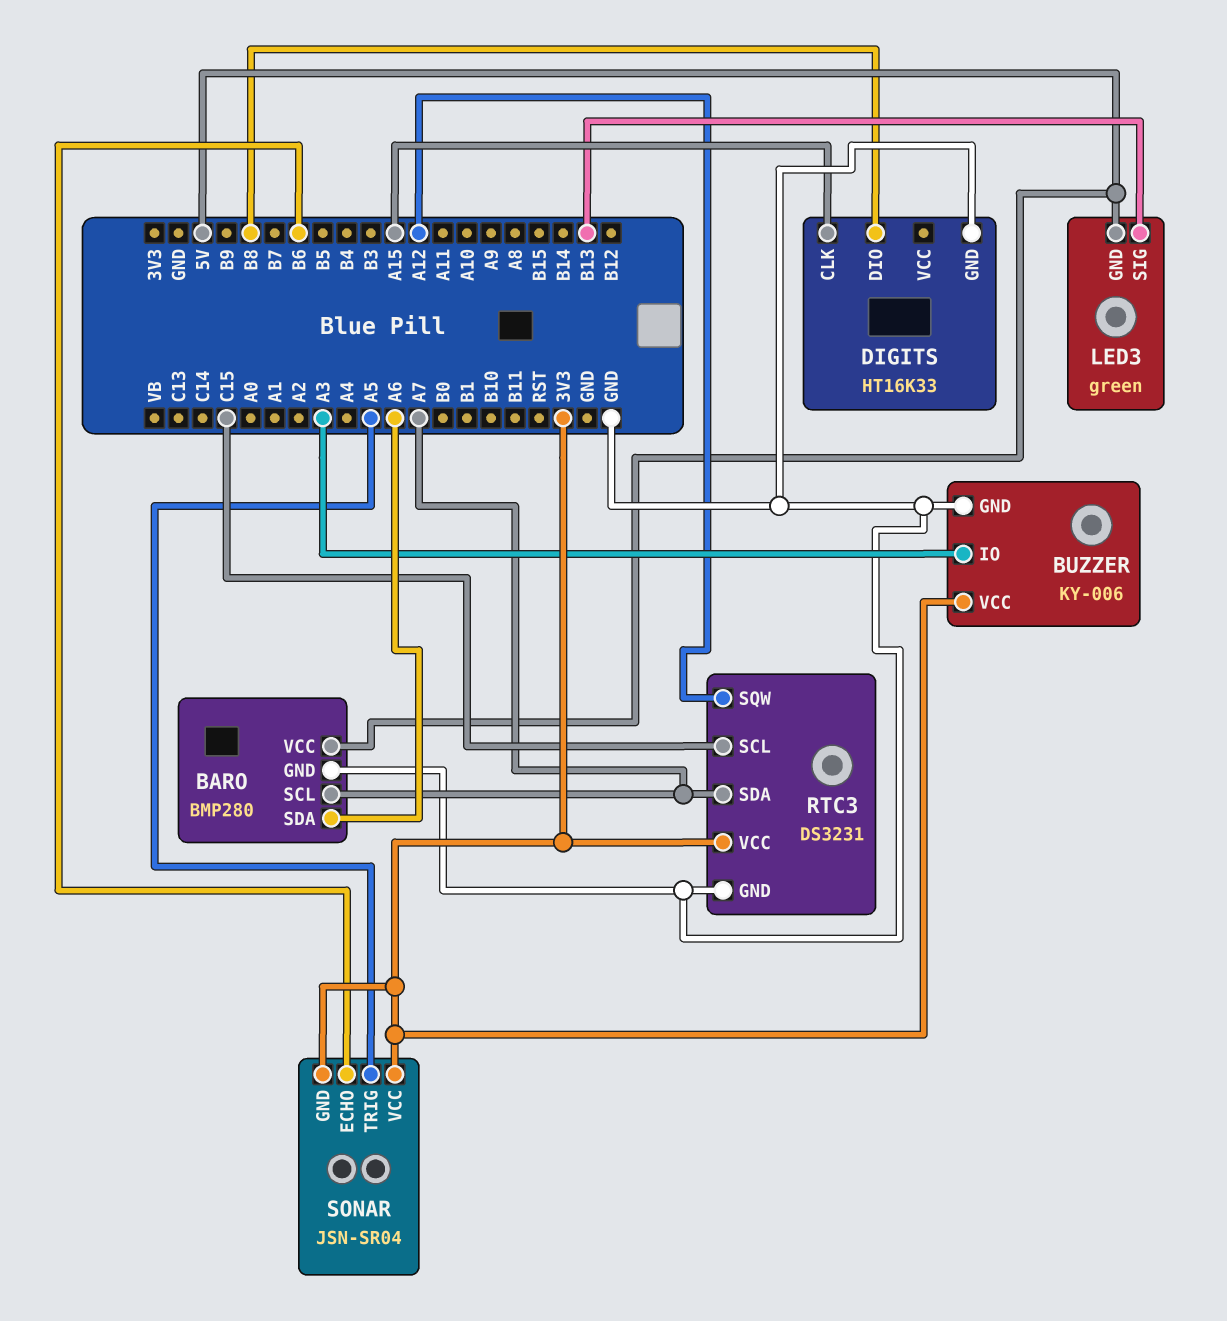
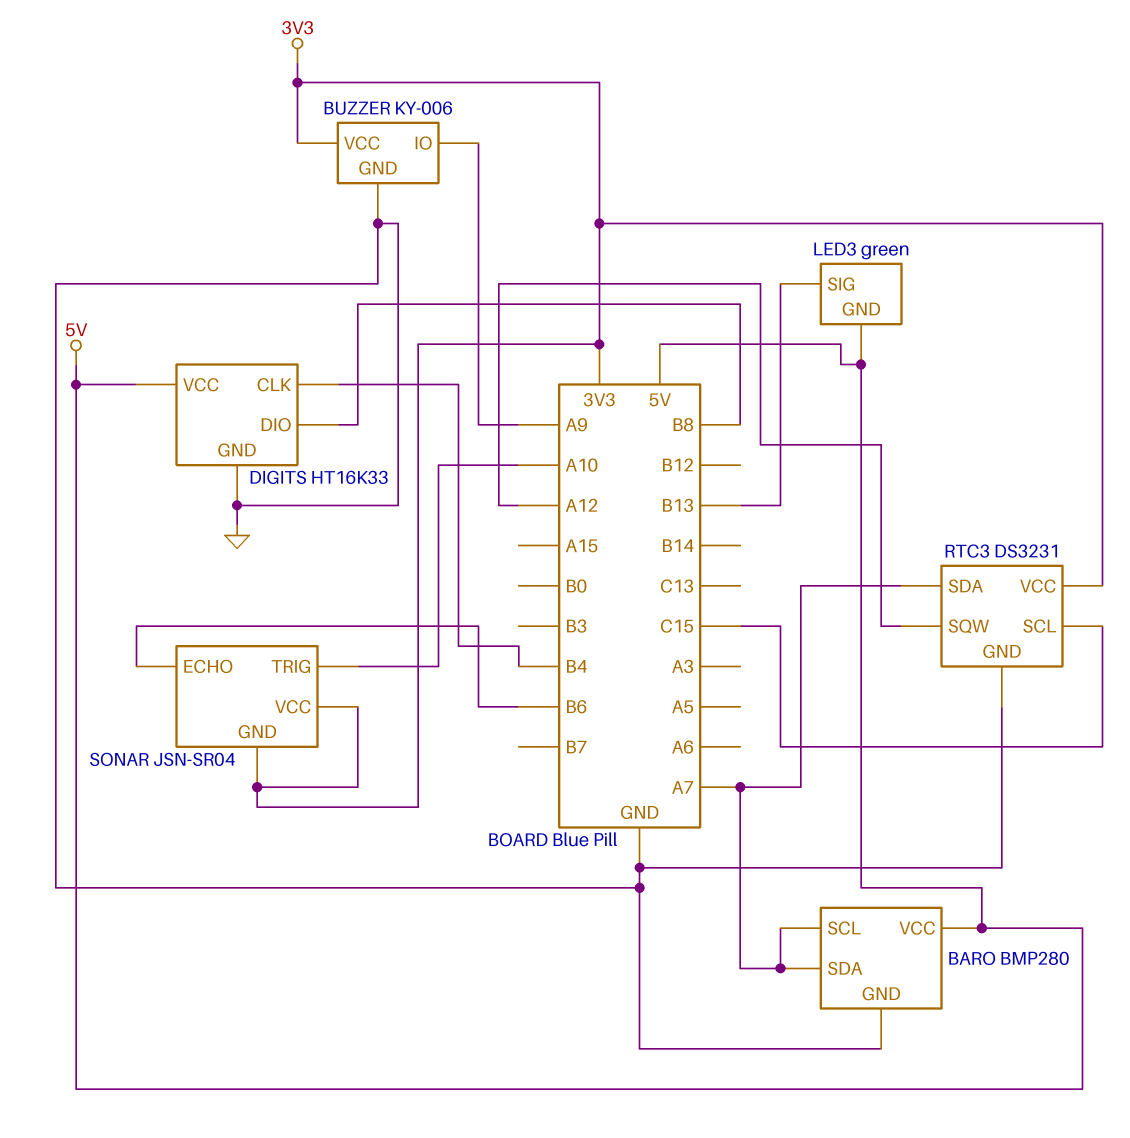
BARO pin SDA: A6 -> A7
BUZZER pin IO: A3 -> A9
DIGITS pin CLK: A15 -> B4
DIGITS pin VCC: none -> 5V
SONAR pin TRIG: A5 -> A10

